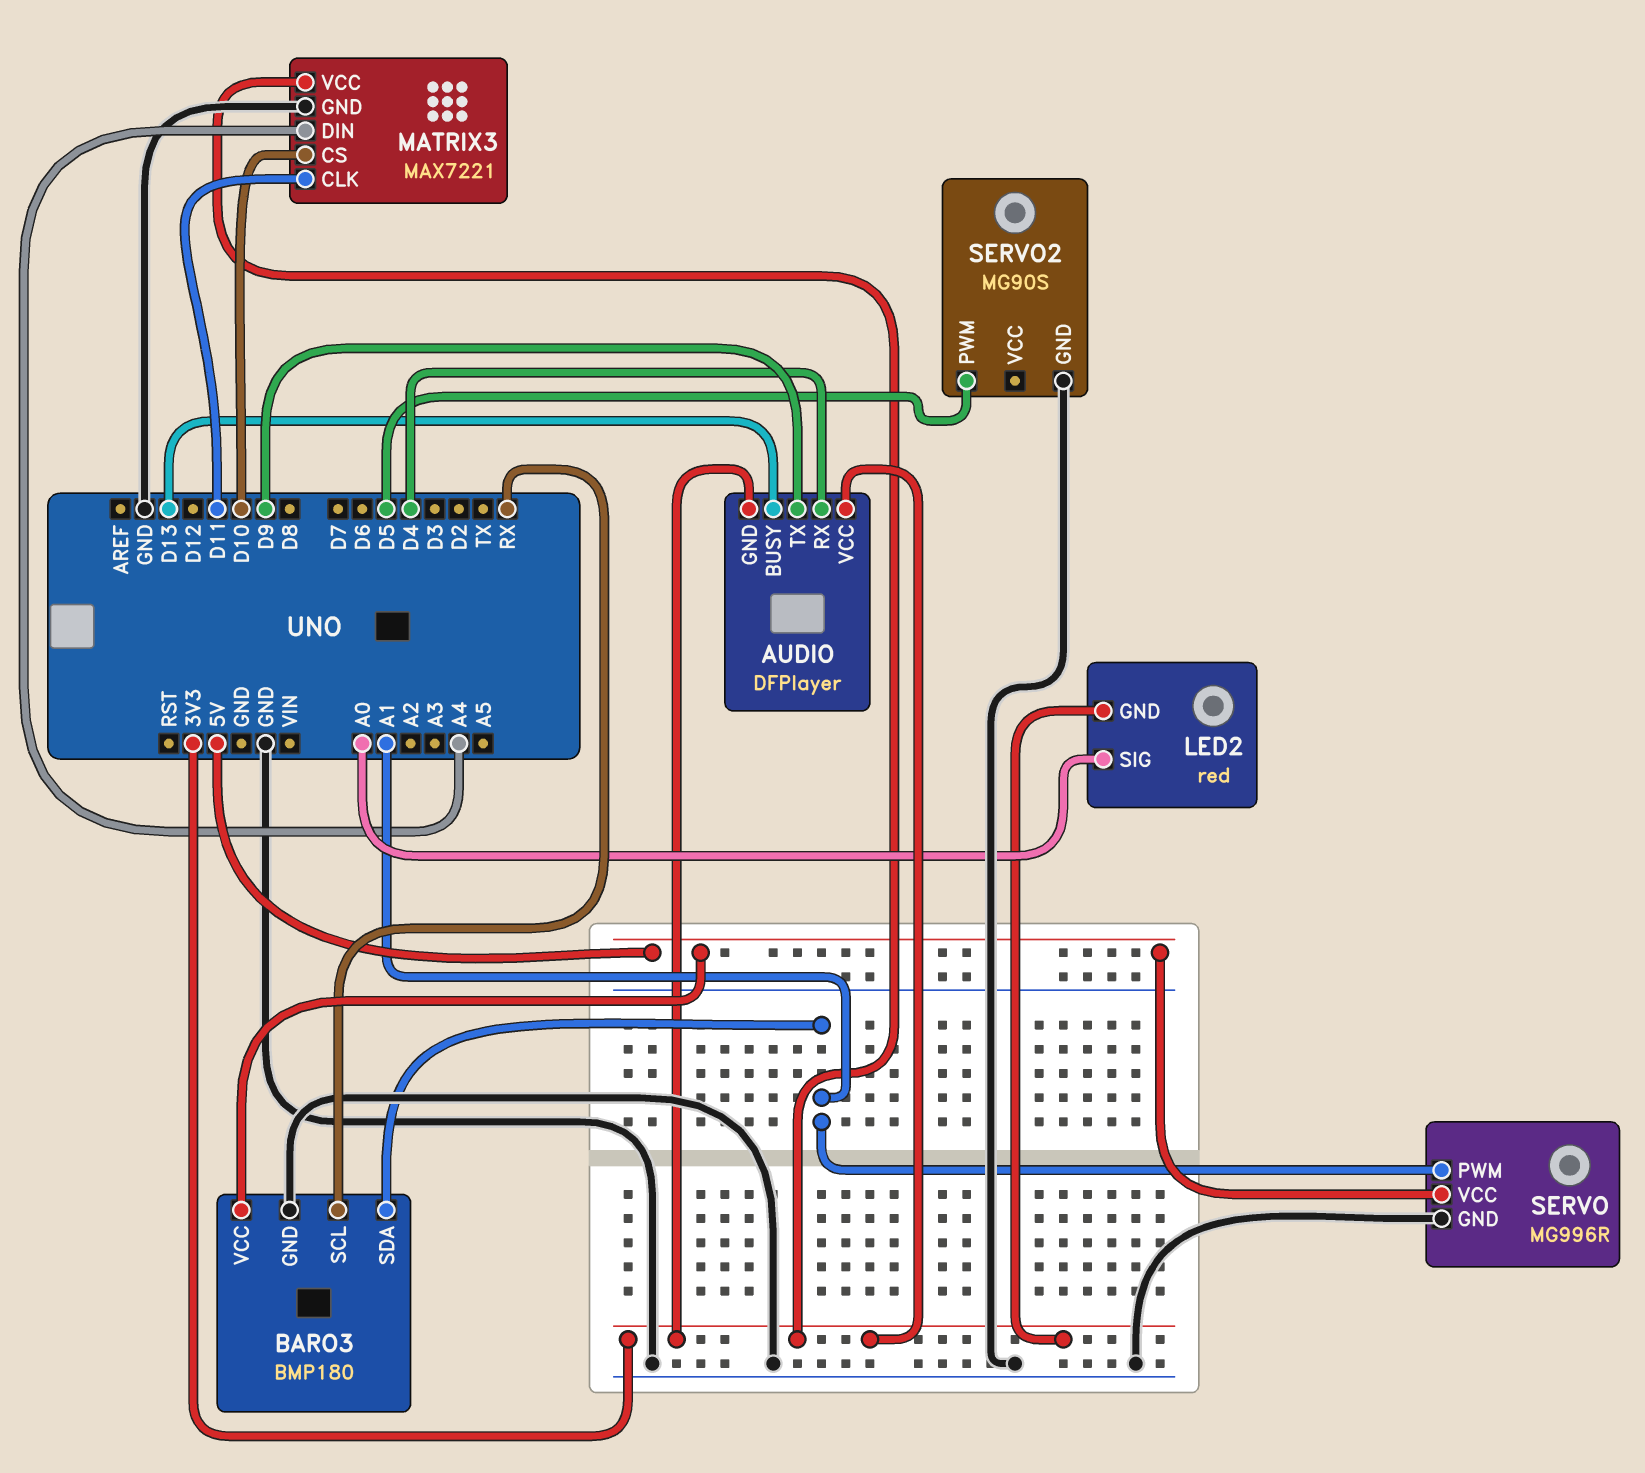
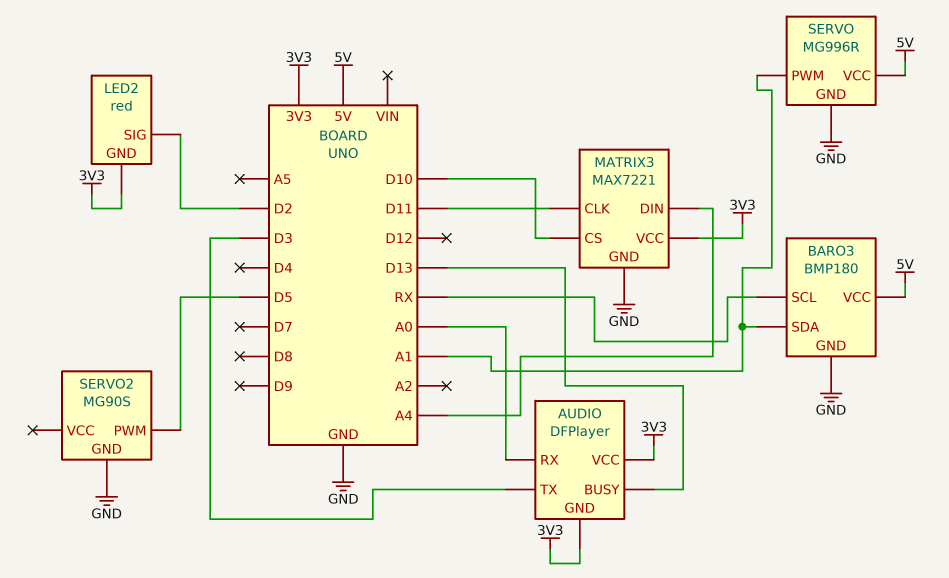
AUDIO pin RX: D4 -> A0
AUDIO pin TX: D9 -> D3
LED2 pin SIG: A0 -> D2

